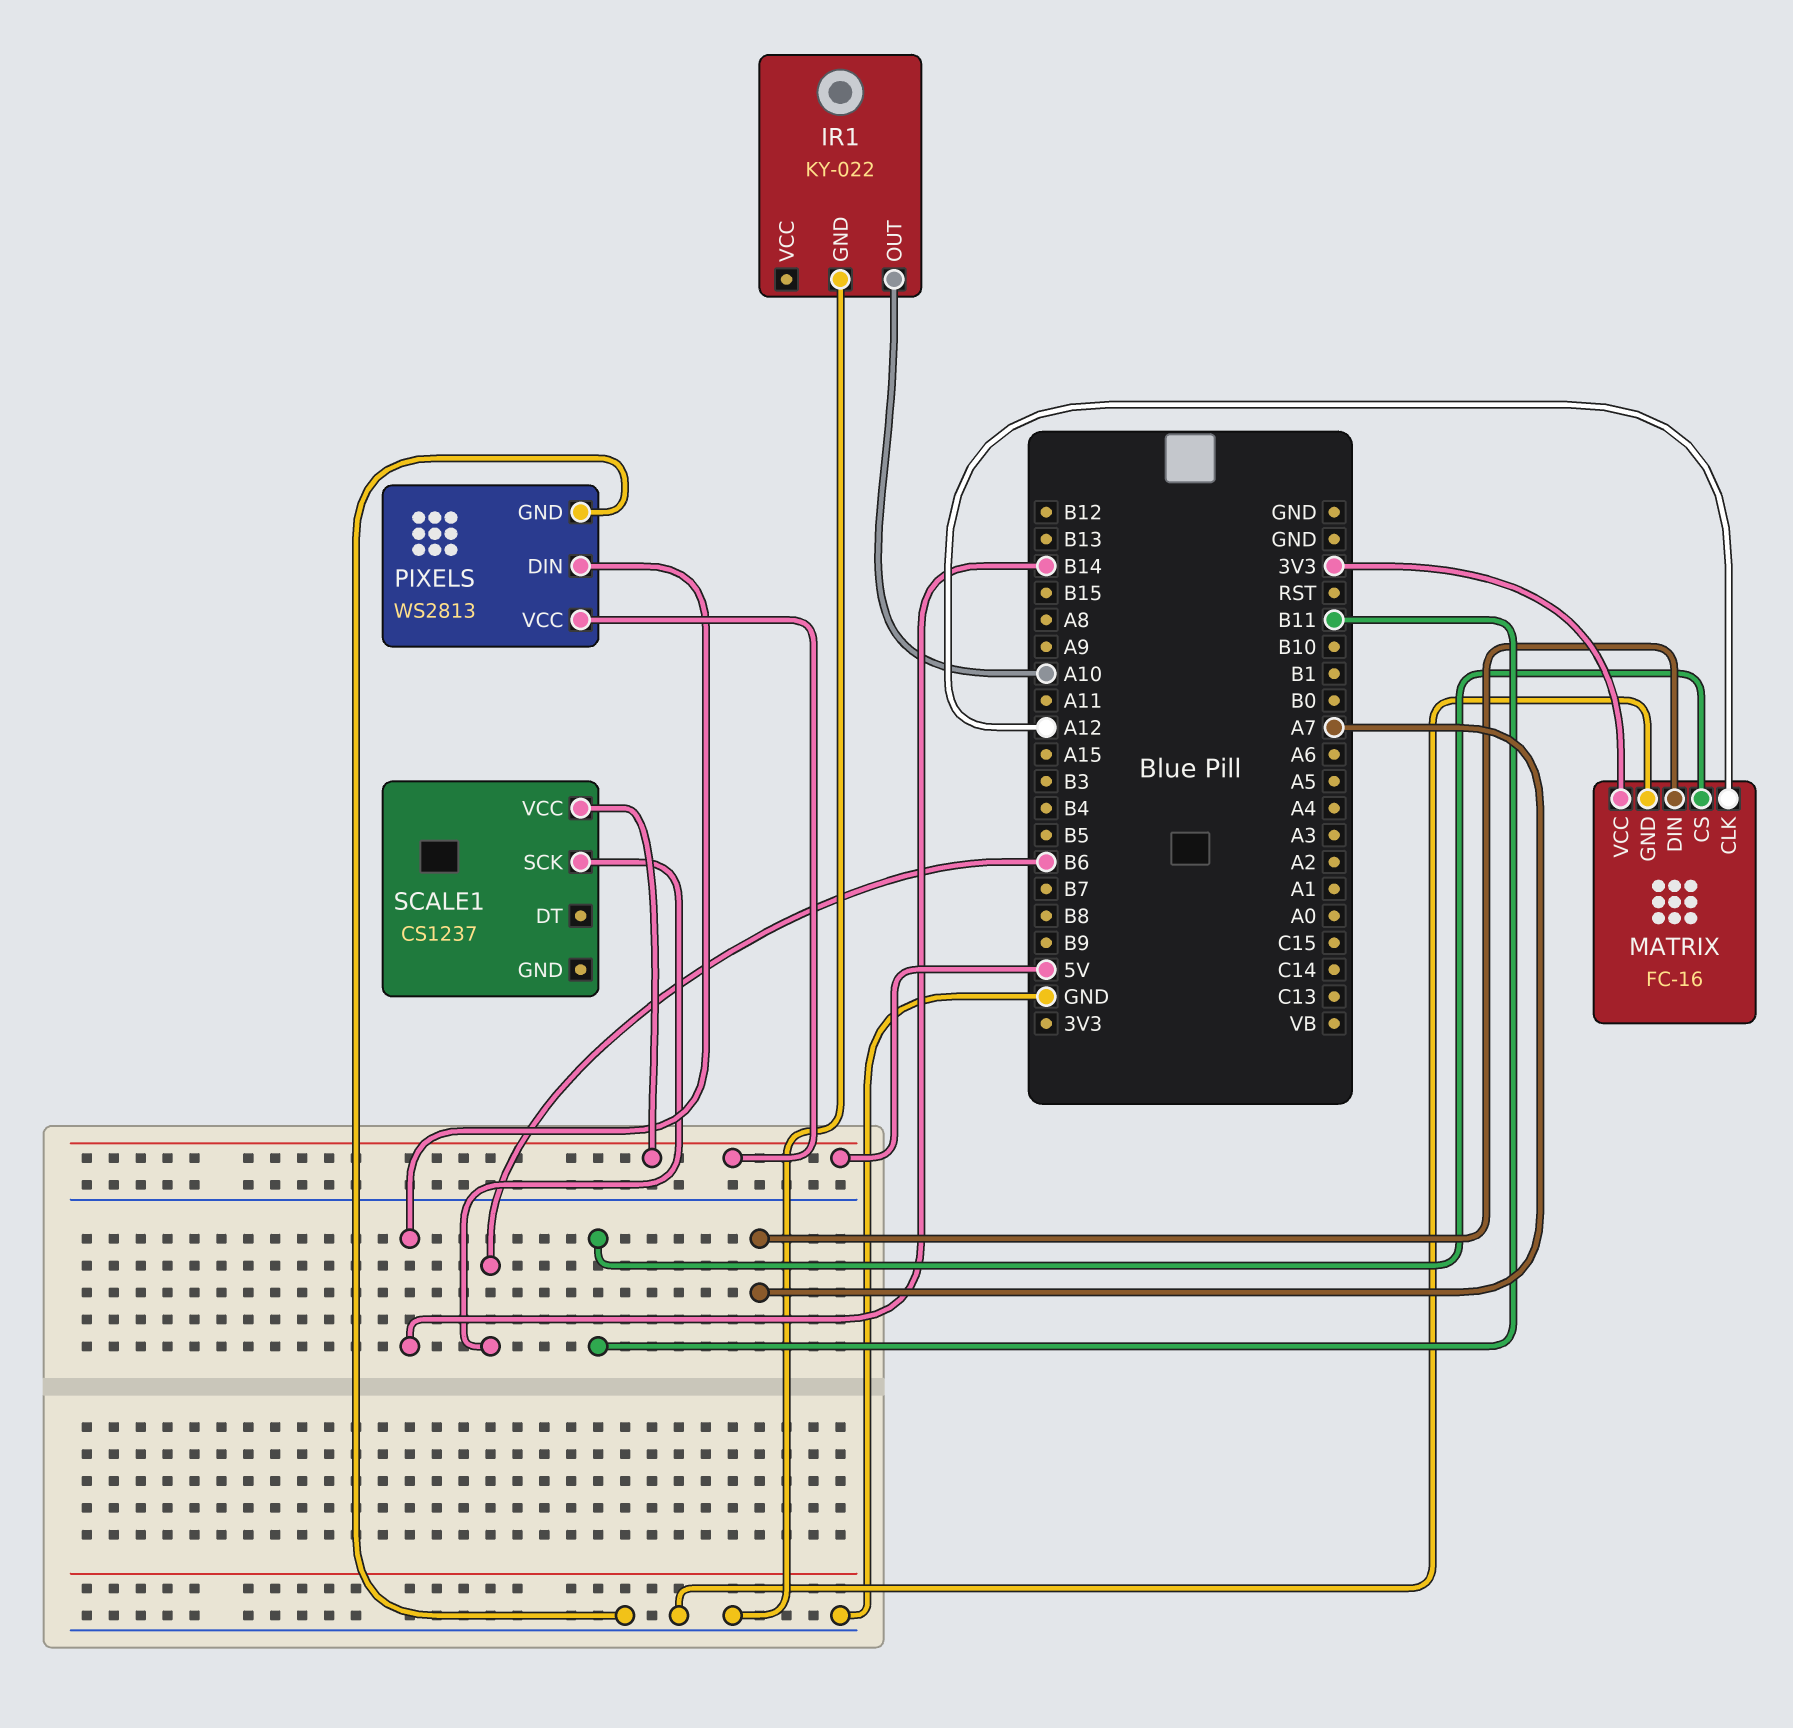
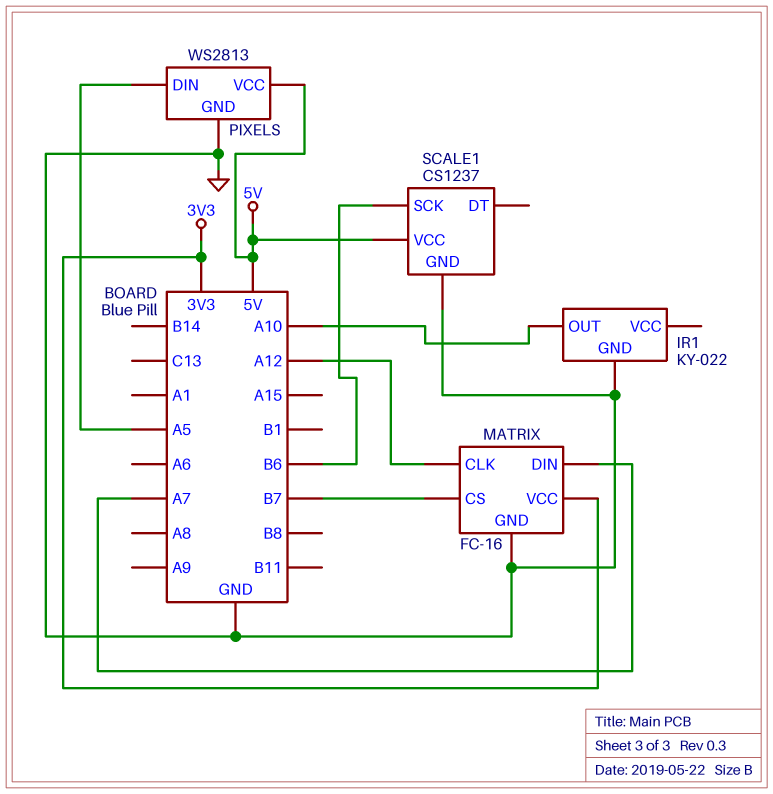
MATRIX pin CS: B11 -> B7
PIXELS pin DIN: B14 -> A5
SCALE1 pin GND: none -> GND

